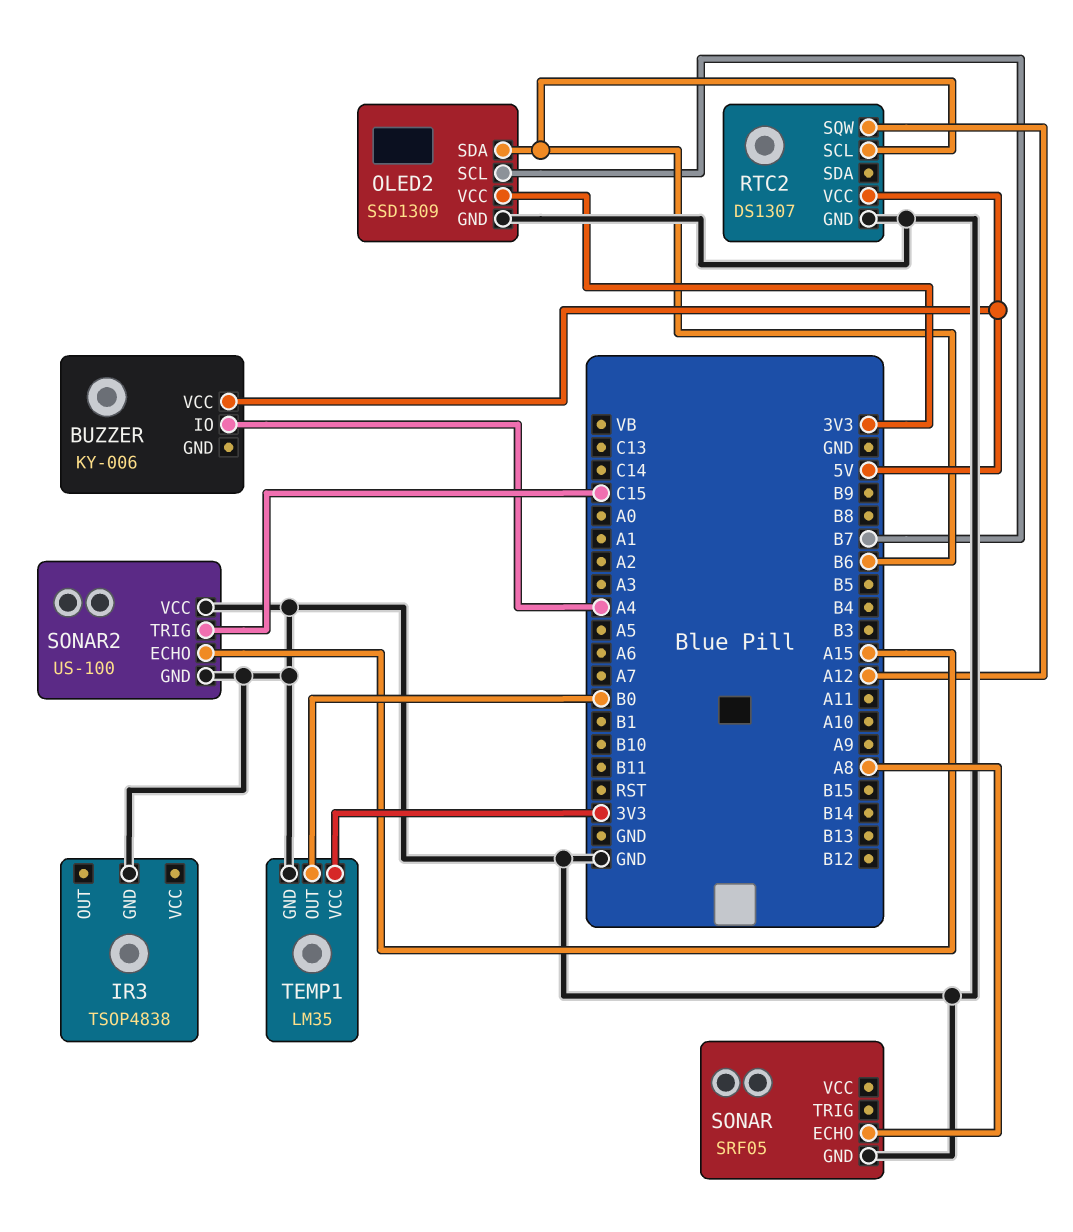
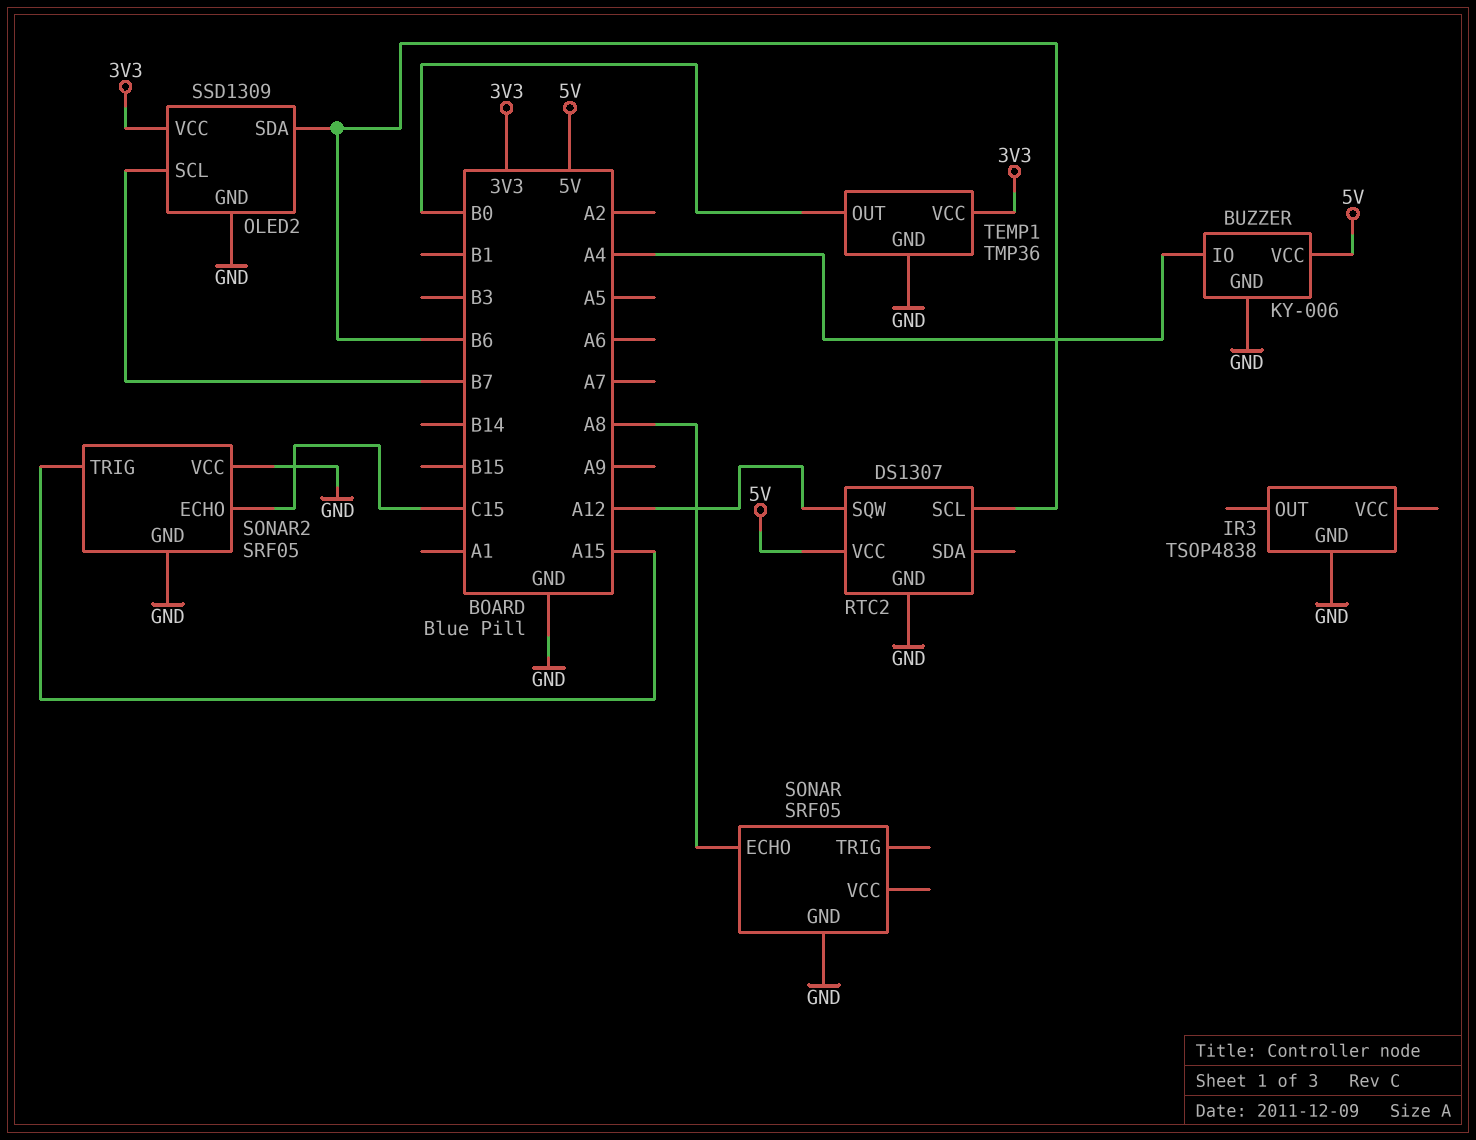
BUZZER pin GND: none -> GND
SONAR2: US-100 -> SRF05
SONAR2 pin ECHO: A15 -> C15
SONAR2 pin TRIG: C15 -> A15
TEMP1: LM35 -> TMP36

